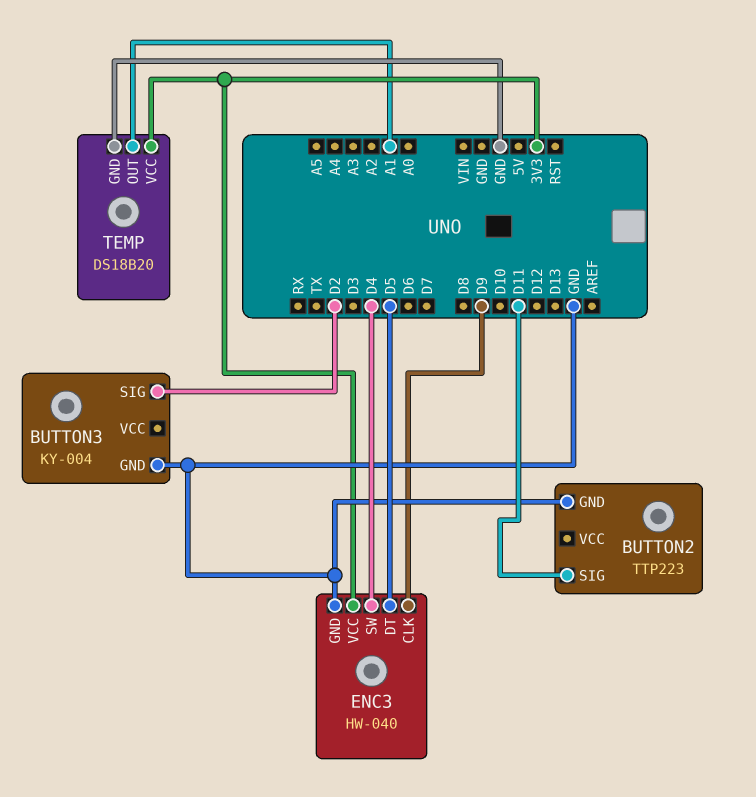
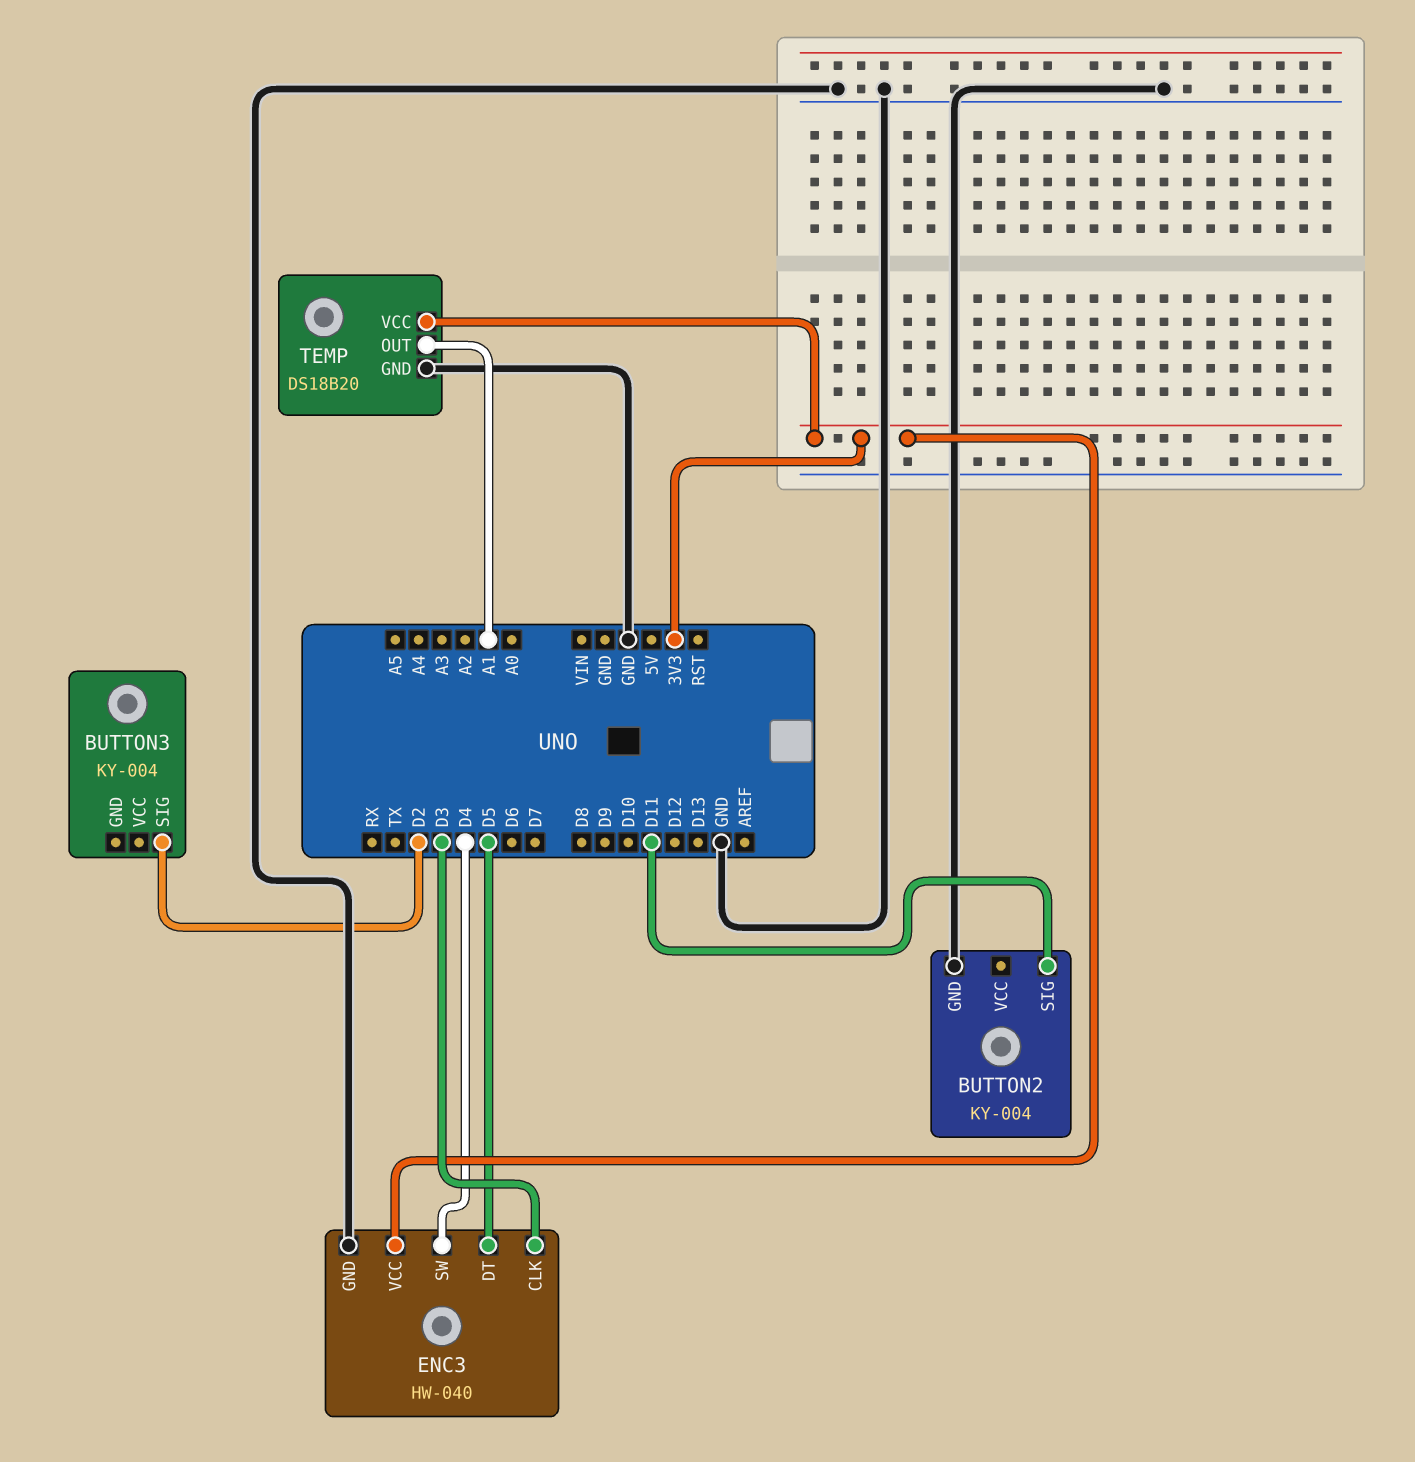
BUTTON2: TTP223 -> KY-004
BUTTON3 pin GND: GND -> none
ENC3 pin CLK: D9 -> D3

